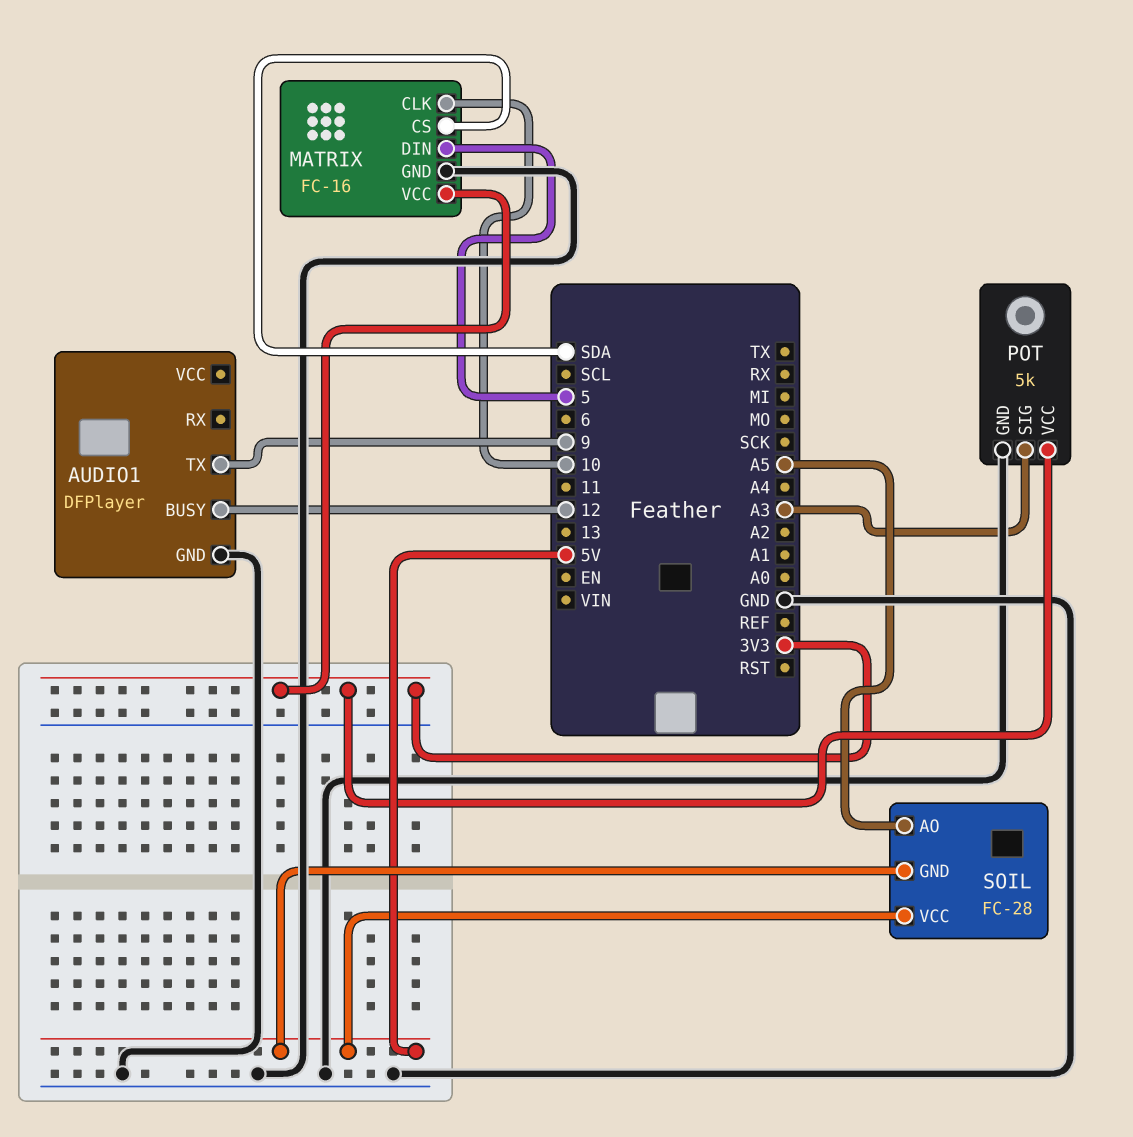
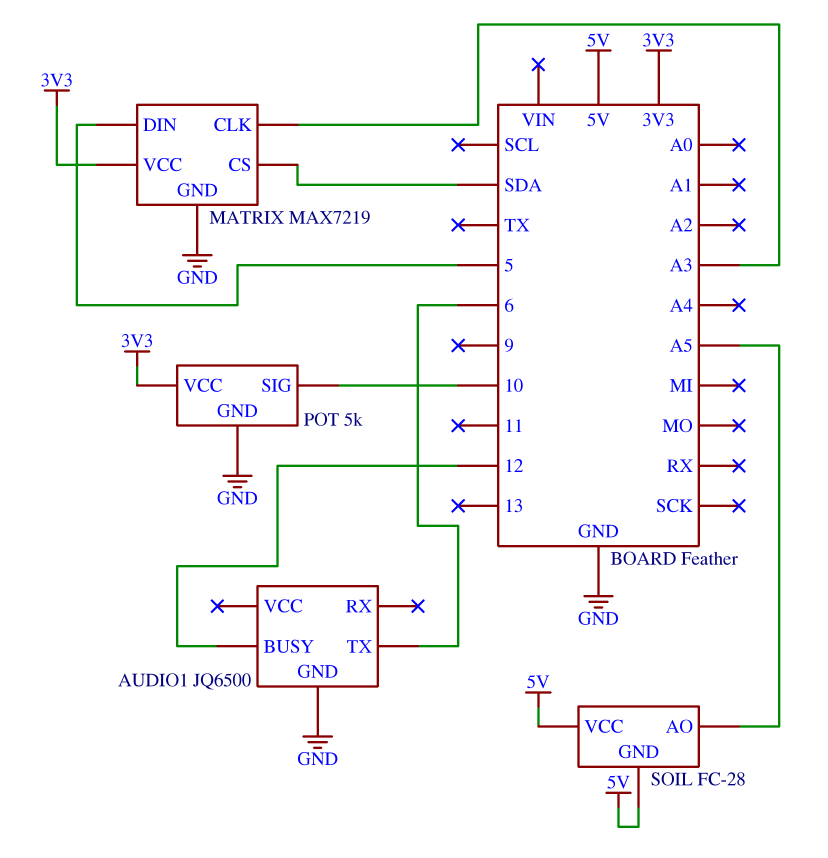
AUDIO1: DFPlayer -> JQ6500
AUDIO1 pin TX: 9 -> 6
MATRIX: FC-16 -> MAX7219
MATRIX pin CLK: 10 -> A3
POT pin SIG: A3 -> 10

